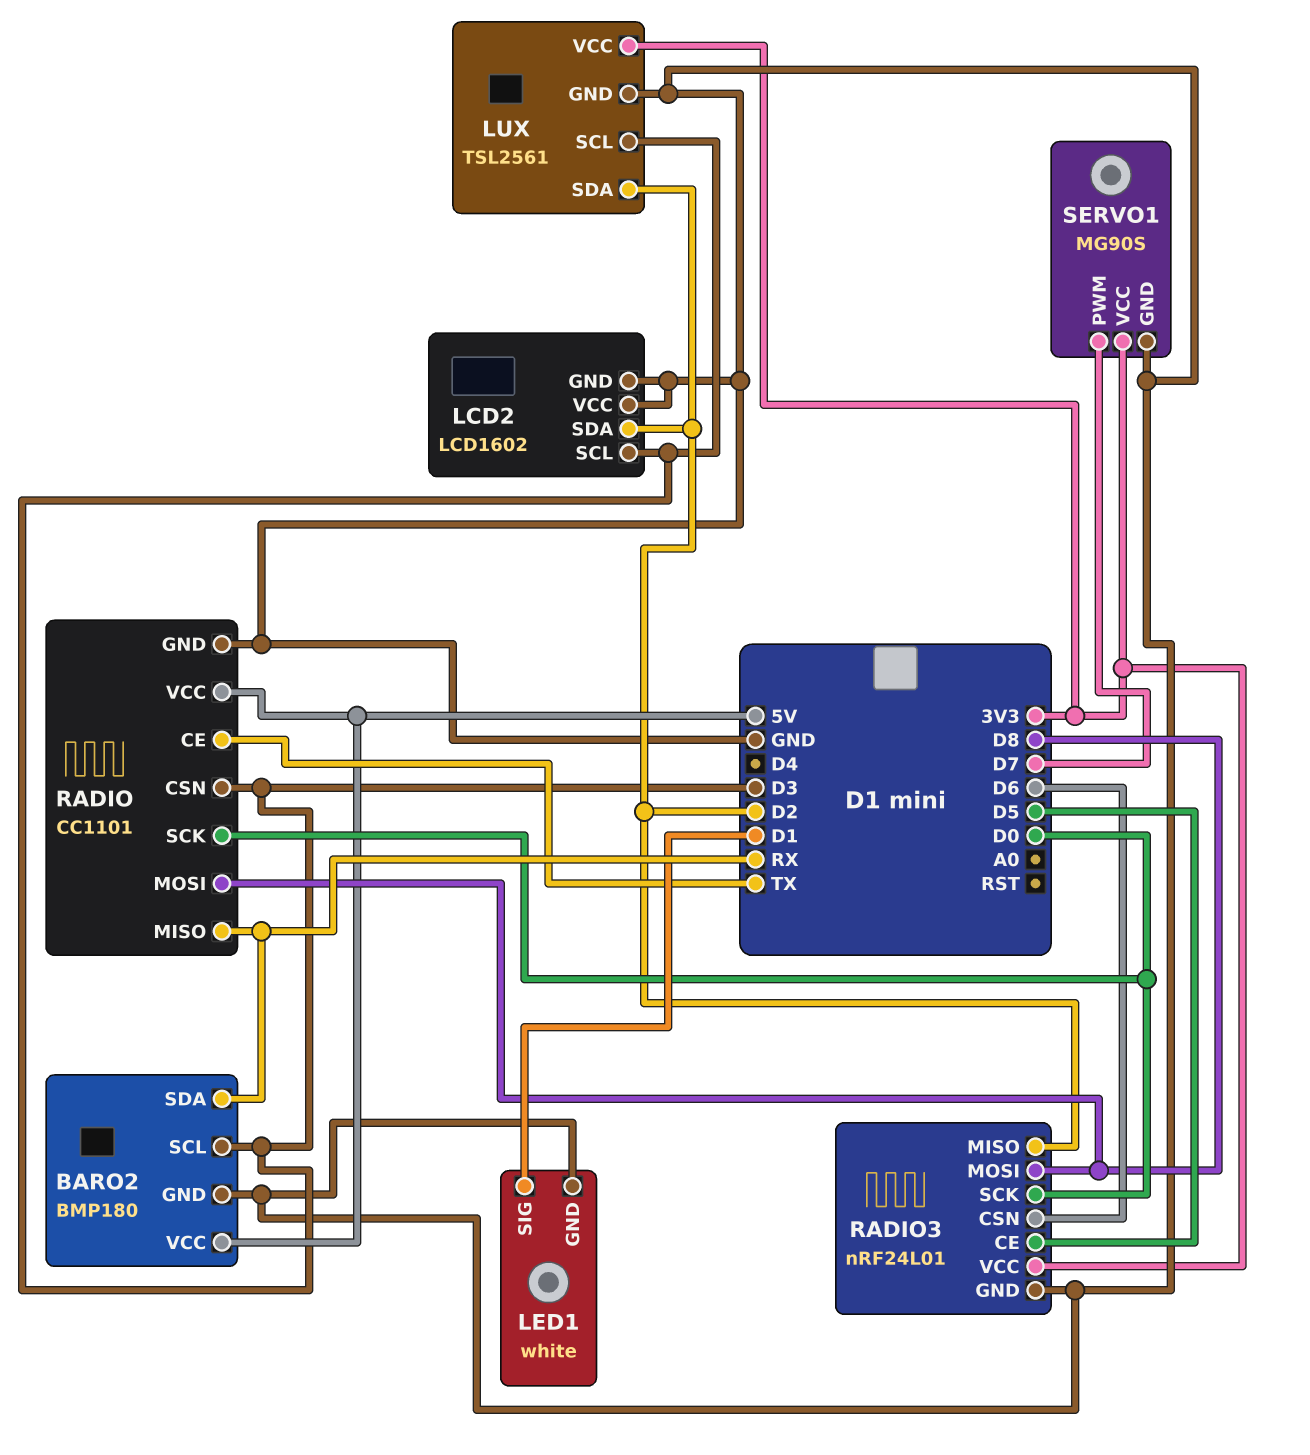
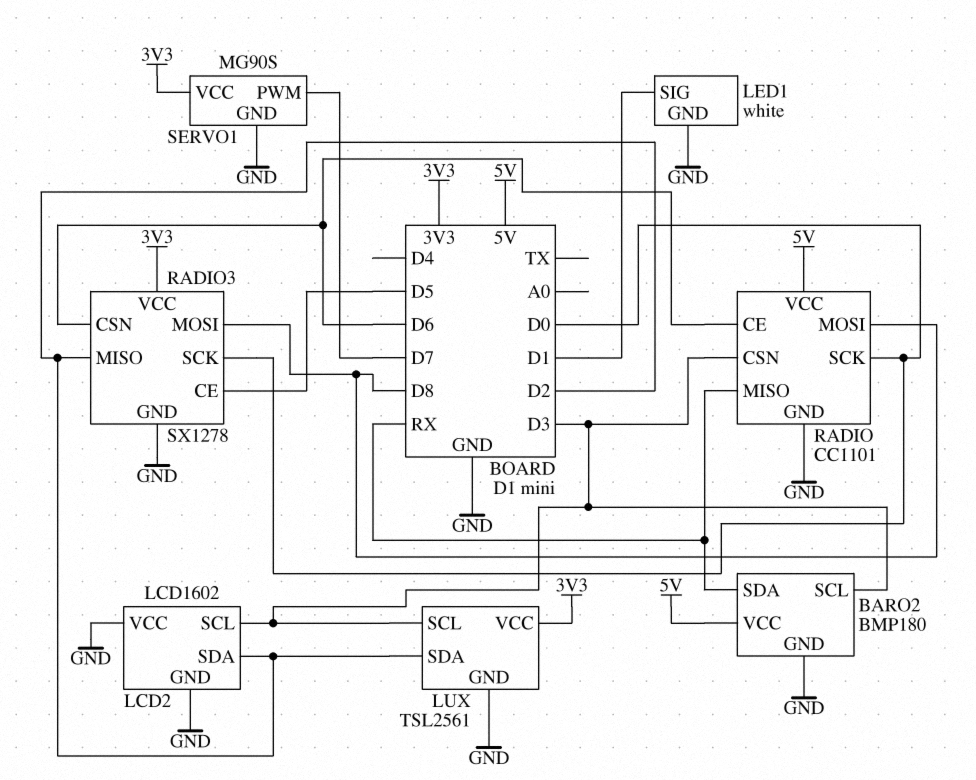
RADIO pin CE: TX -> D6
RADIO3: nRF24L01 -> SX1278

